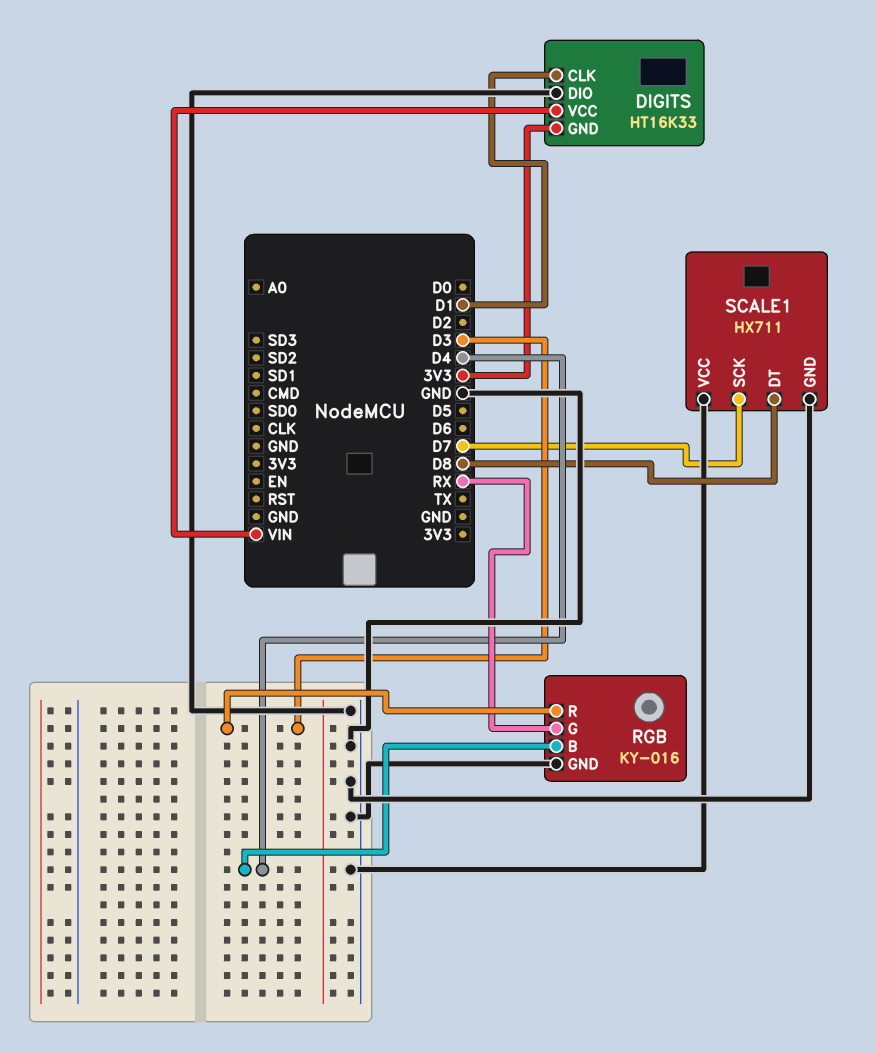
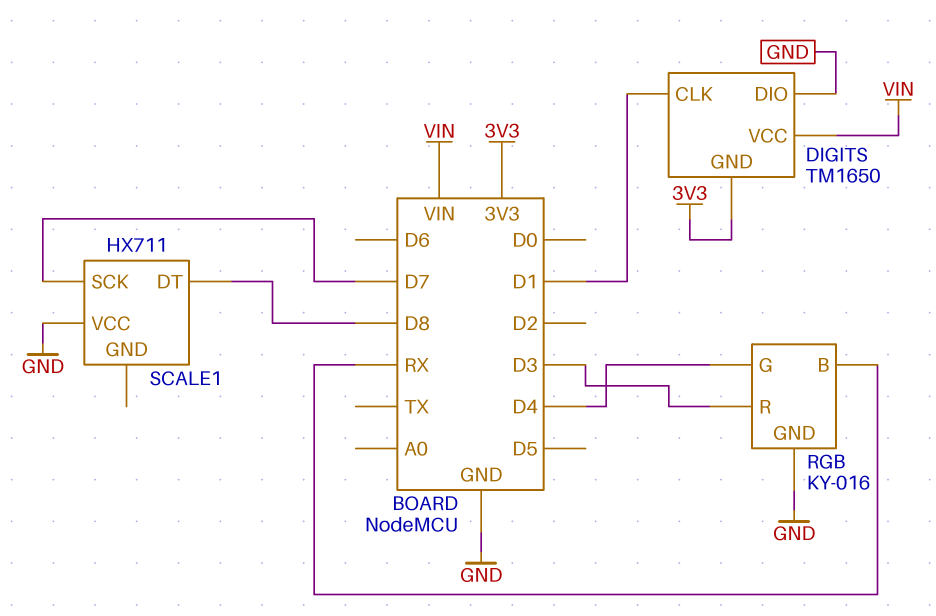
DIGITS: HT16K33 -> TM1650
RGB pin B: D4 -> RX
RGB pin G: RX -> D4
SCALE1 pin GND: GND -> none

